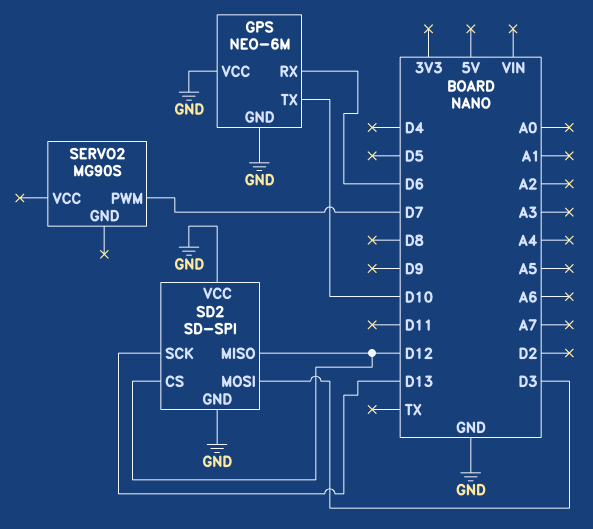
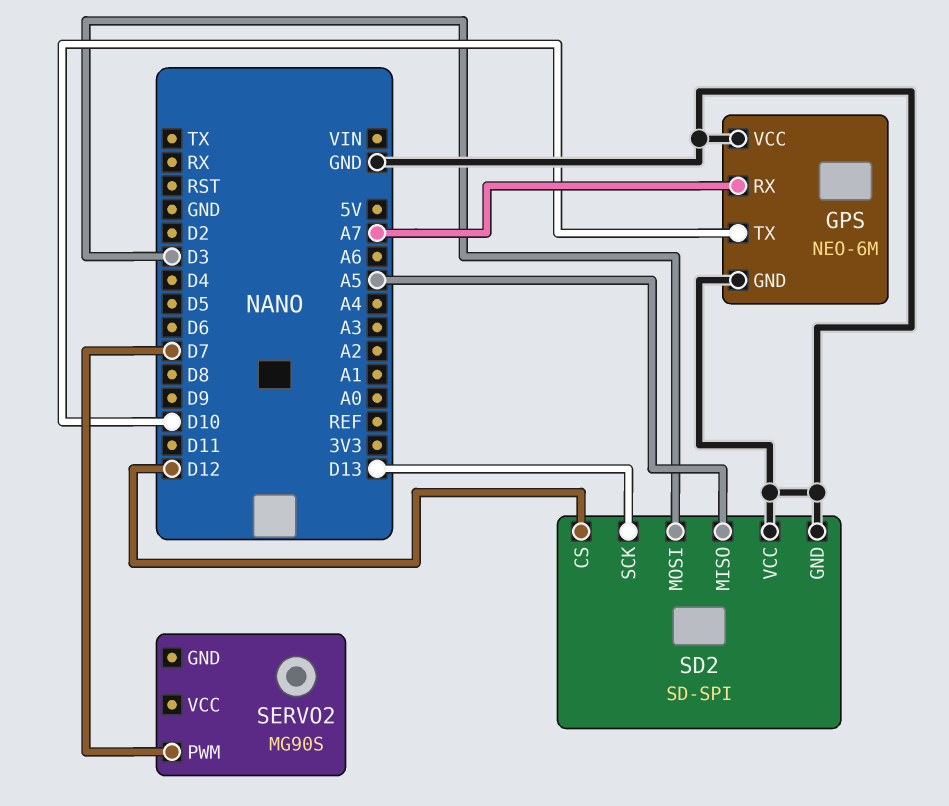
GPS pin RX: D6 -> A7
SD2 pin MISO: D12 -> A5

